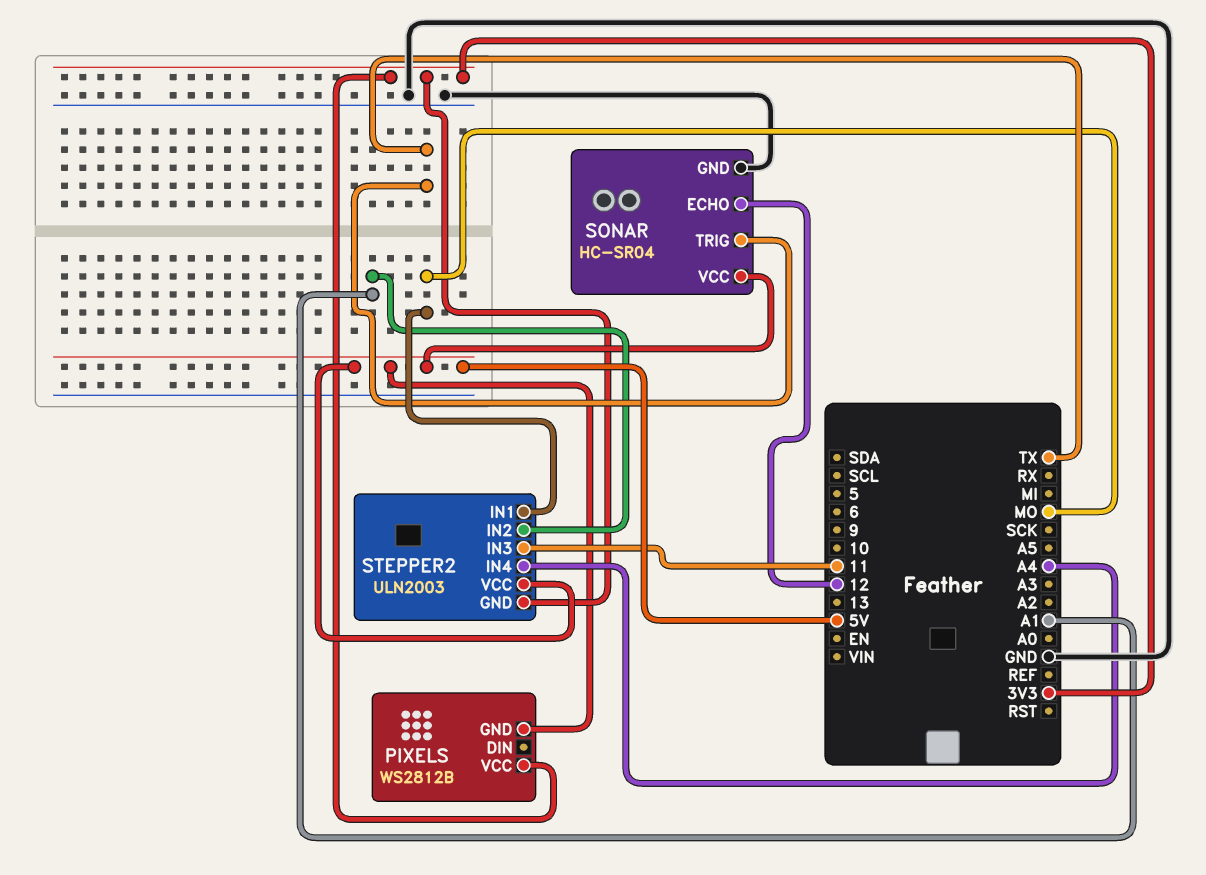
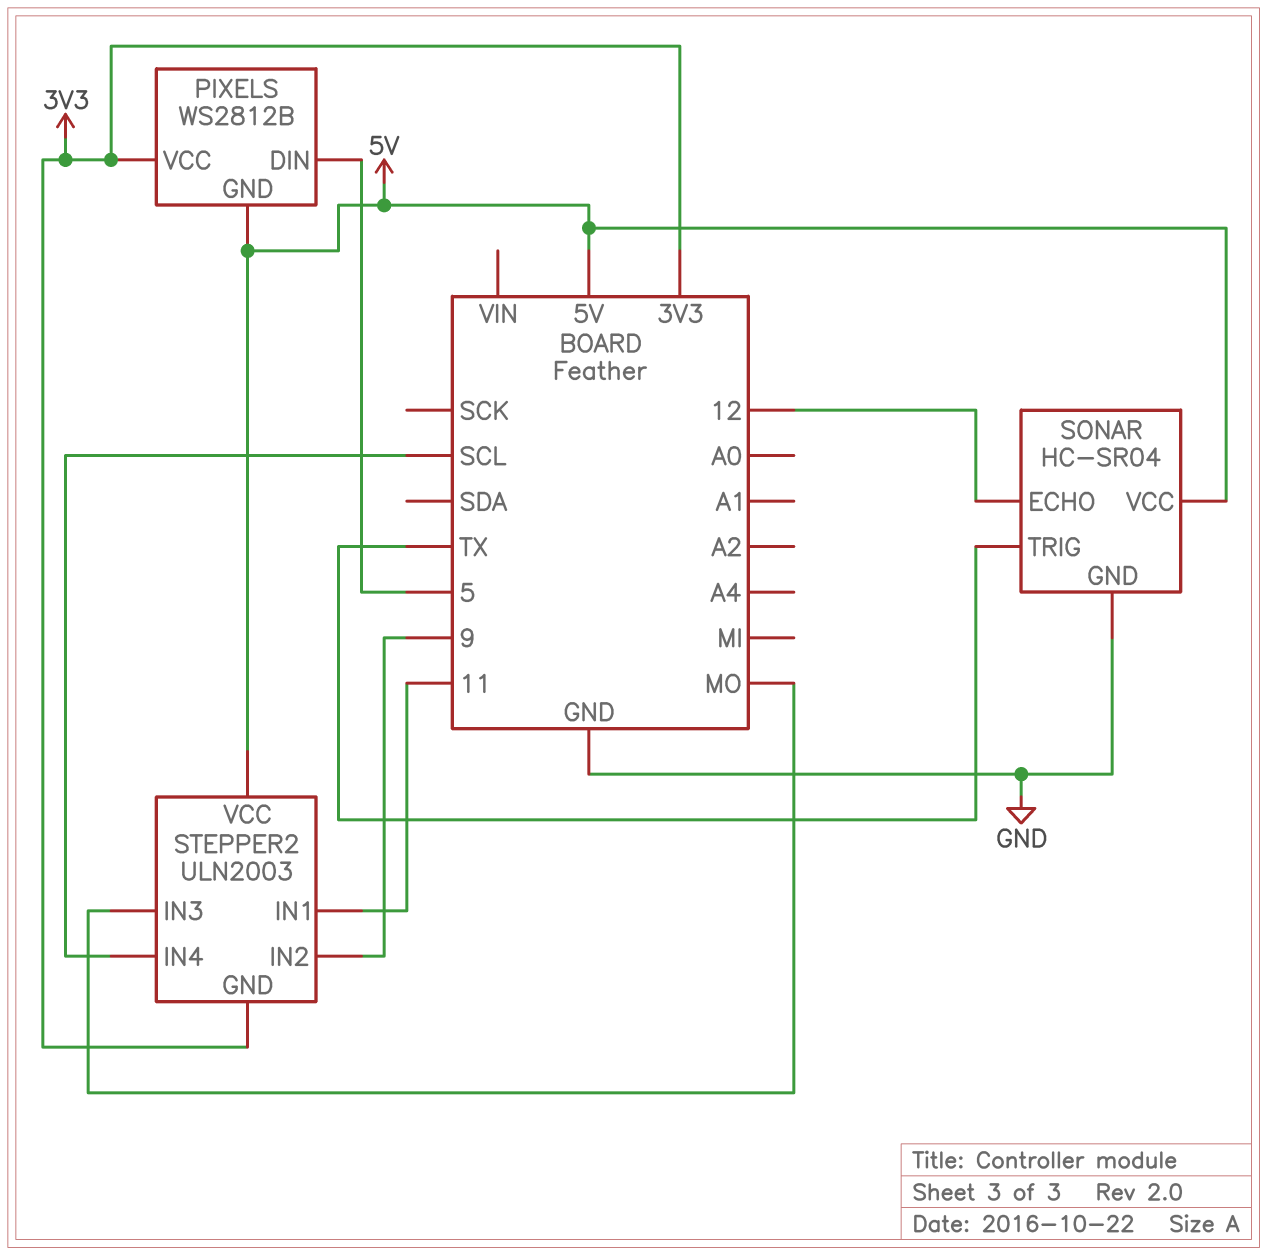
PIXELS pin DIN: none -> 5
STEPPER2 pin IN1: MO -> 11
STEPPER2 pin IN2: A1 -> 9
STEPPER2 pin IN3: 11 -> MO
STEPPER2 pin IN4: A4 -> SCL

